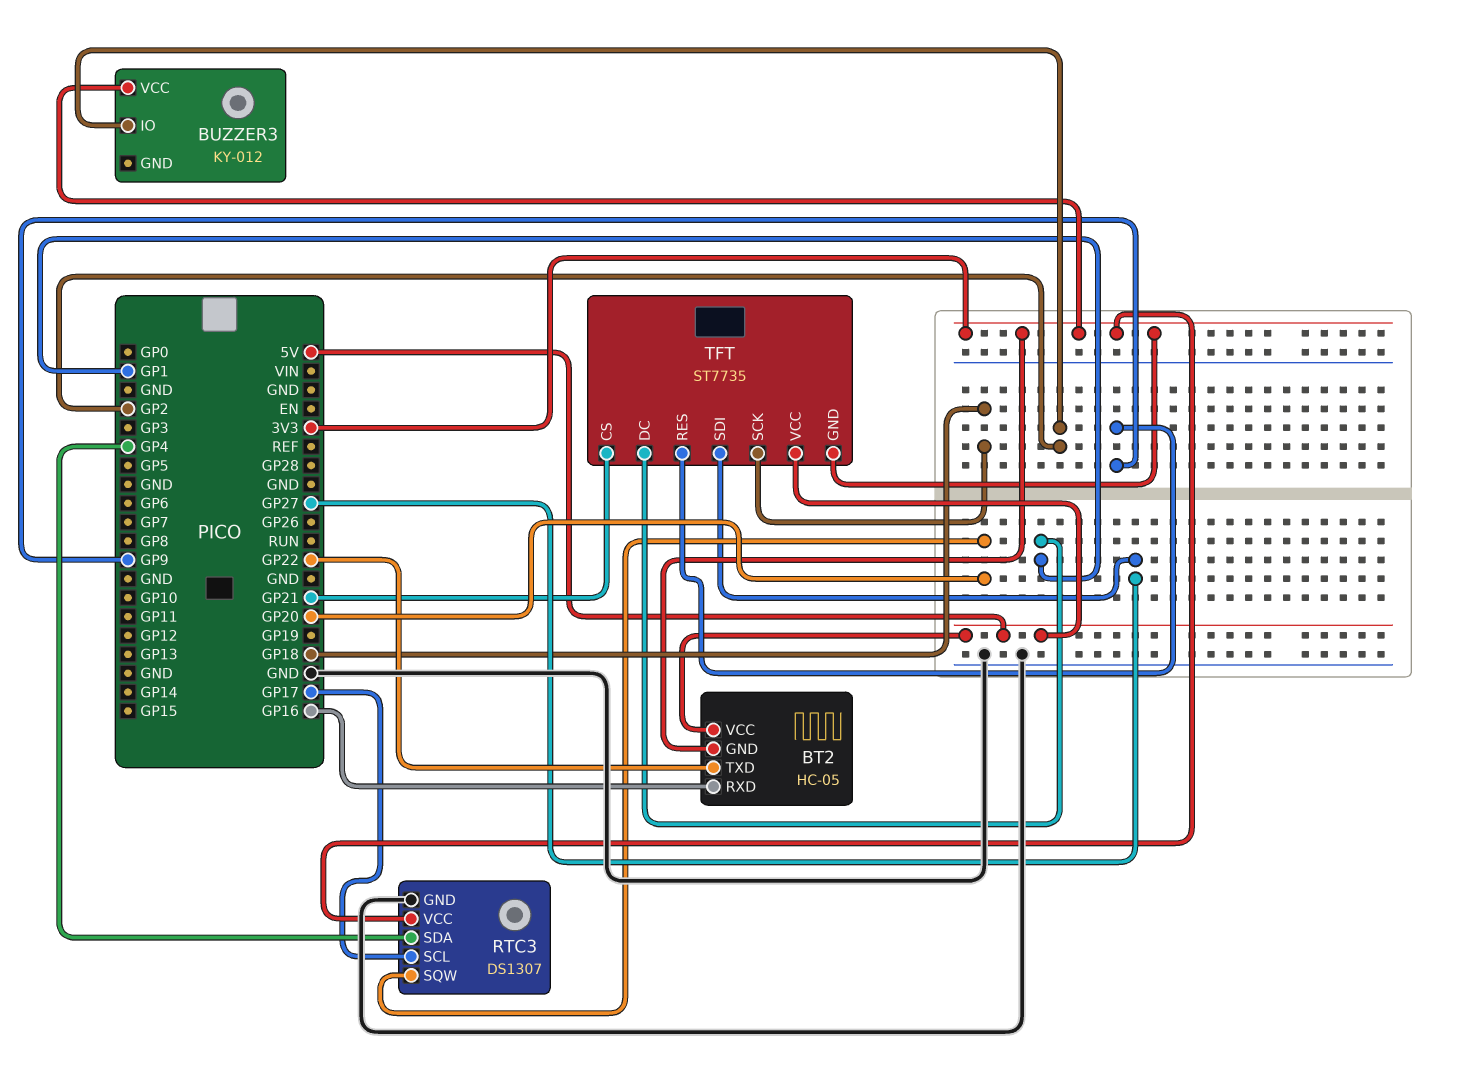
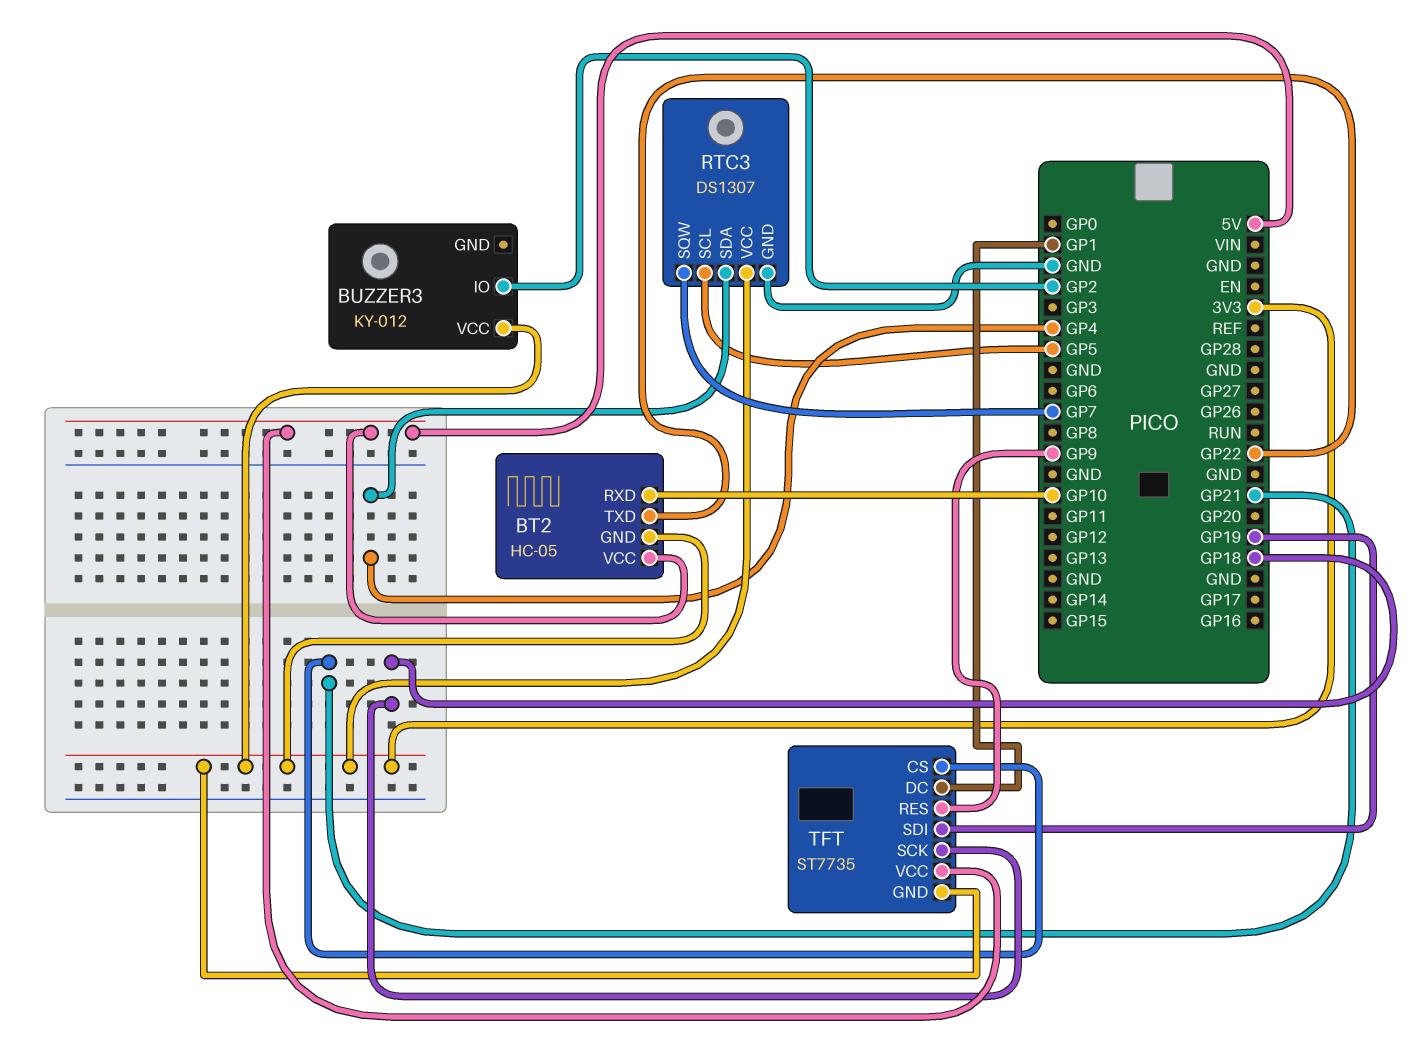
BT2 pin RXD: GP16 -> GP10
RTC3 pin SCL: GP17 -> GP5
RTC3 pin SQW: GP20 -> GP7
TFT pin SDI: GP27 -> GP19

